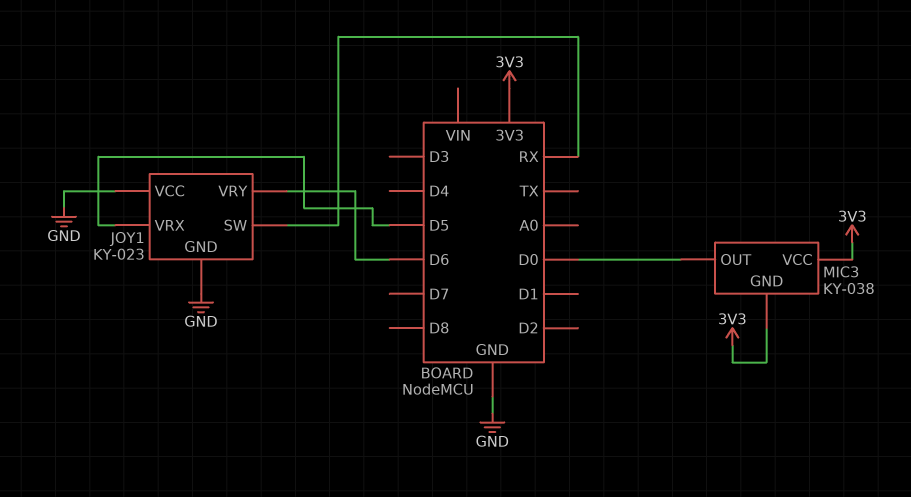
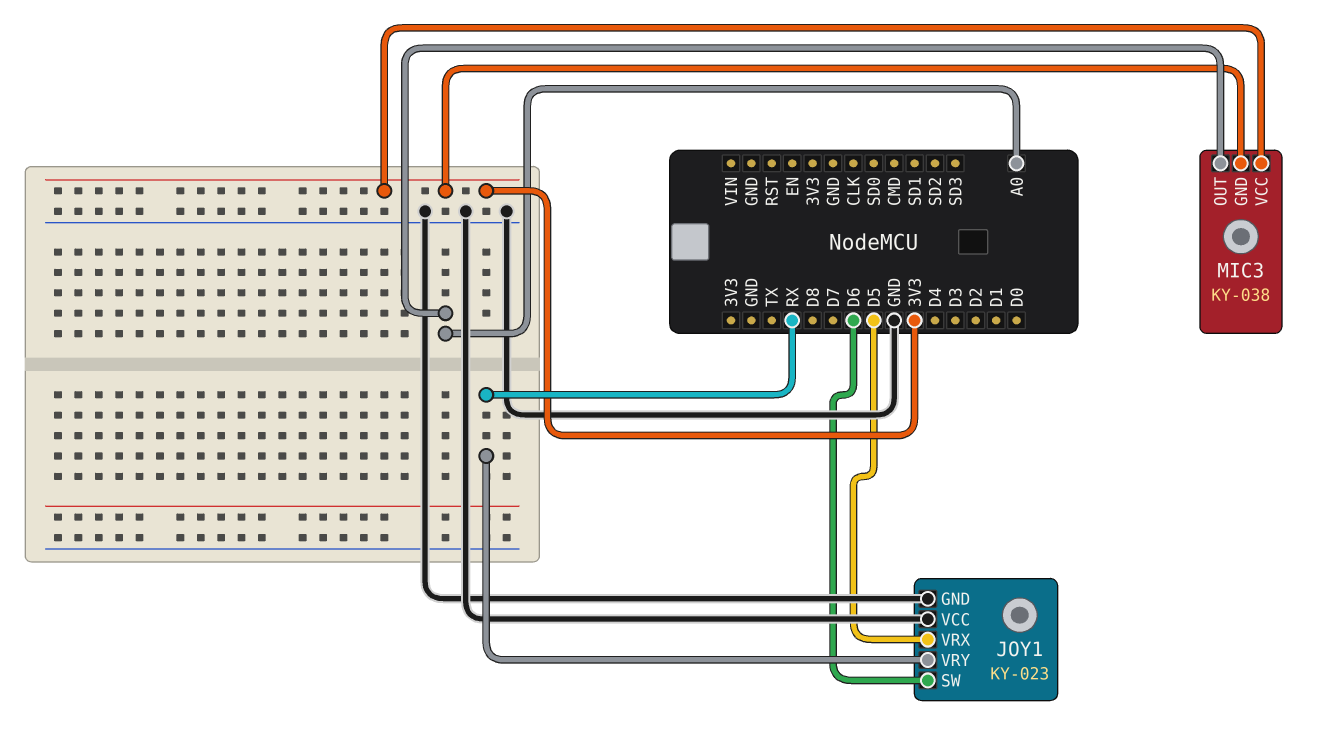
JOY1 pin SW: RX -> D6
JOY1 pin VRY: D6 -> RX
MIC3 pin OUT: D0 -> A0

